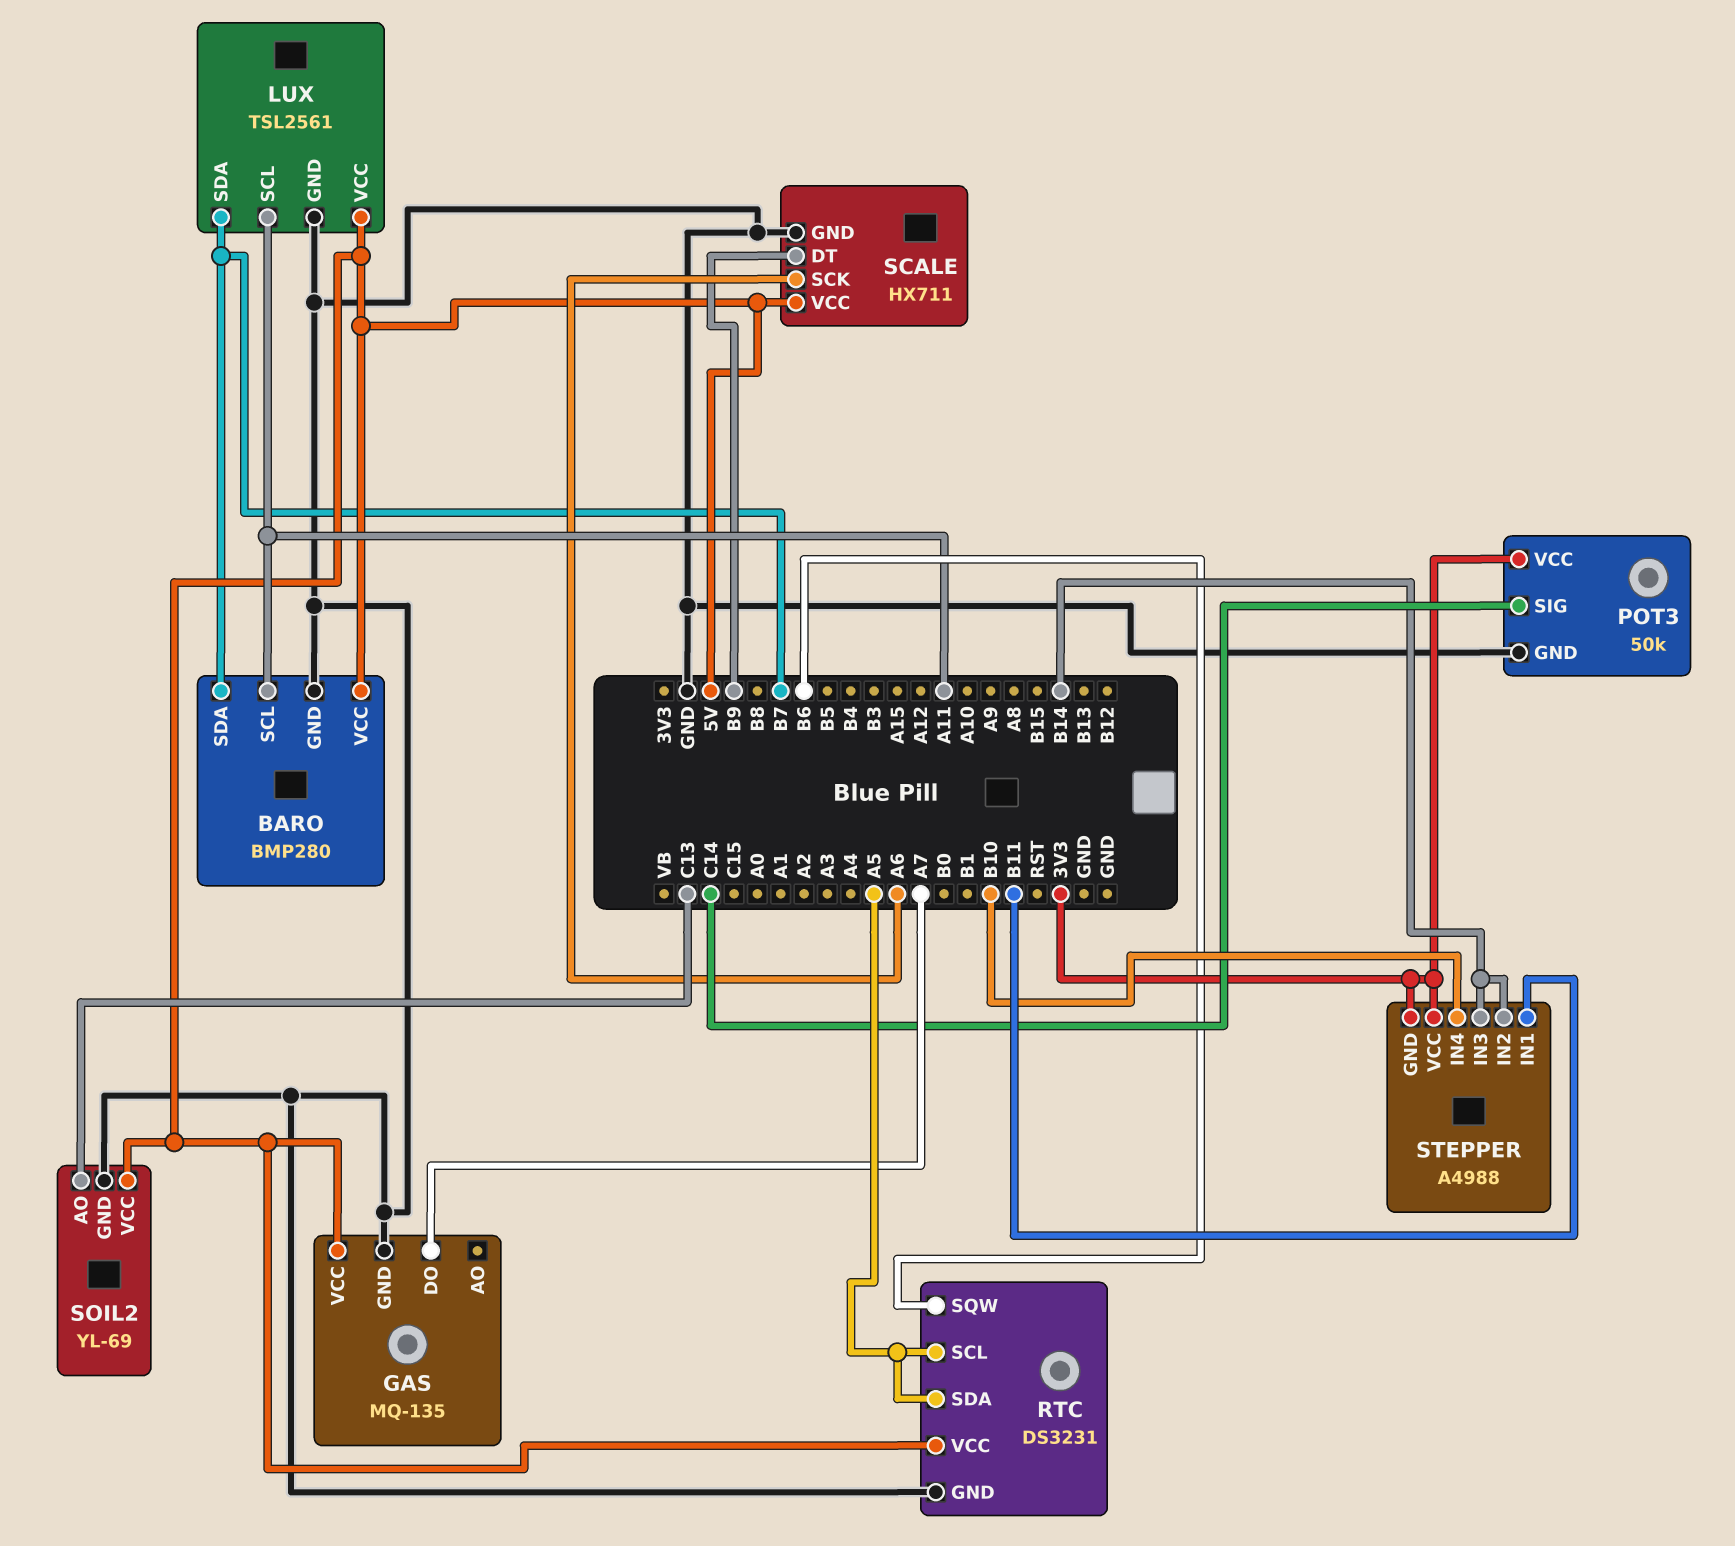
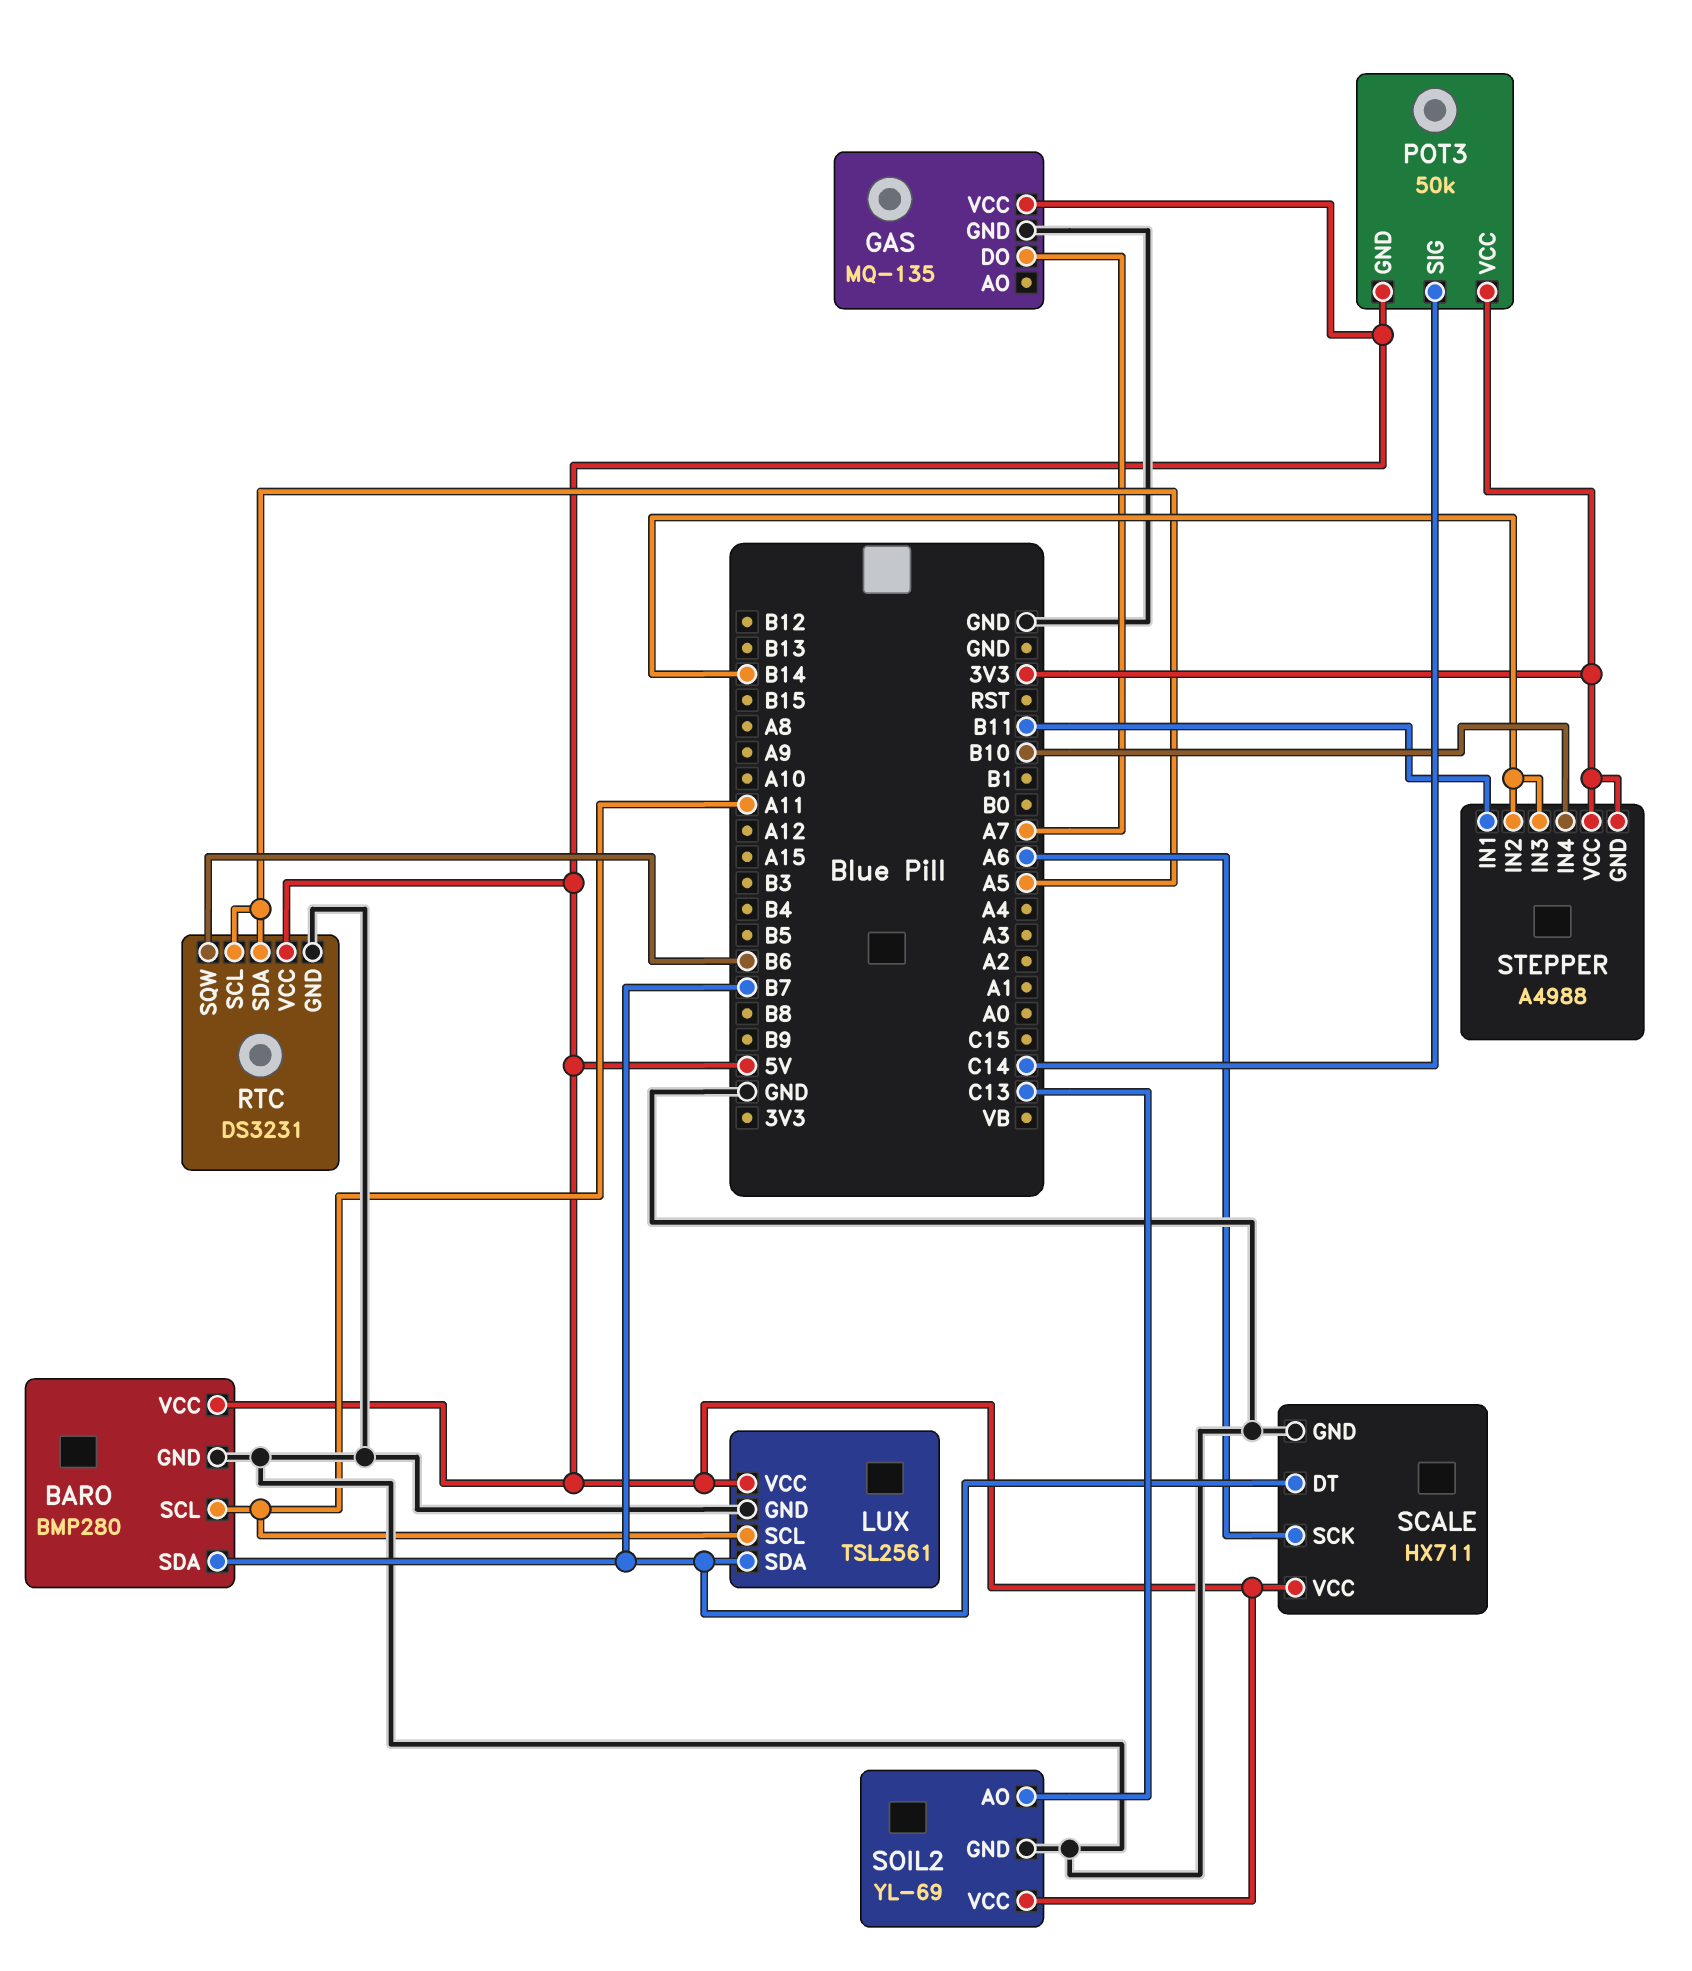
POT3 pin GND: GND -> 5V
SCALE pin DT: B9 -> B7

